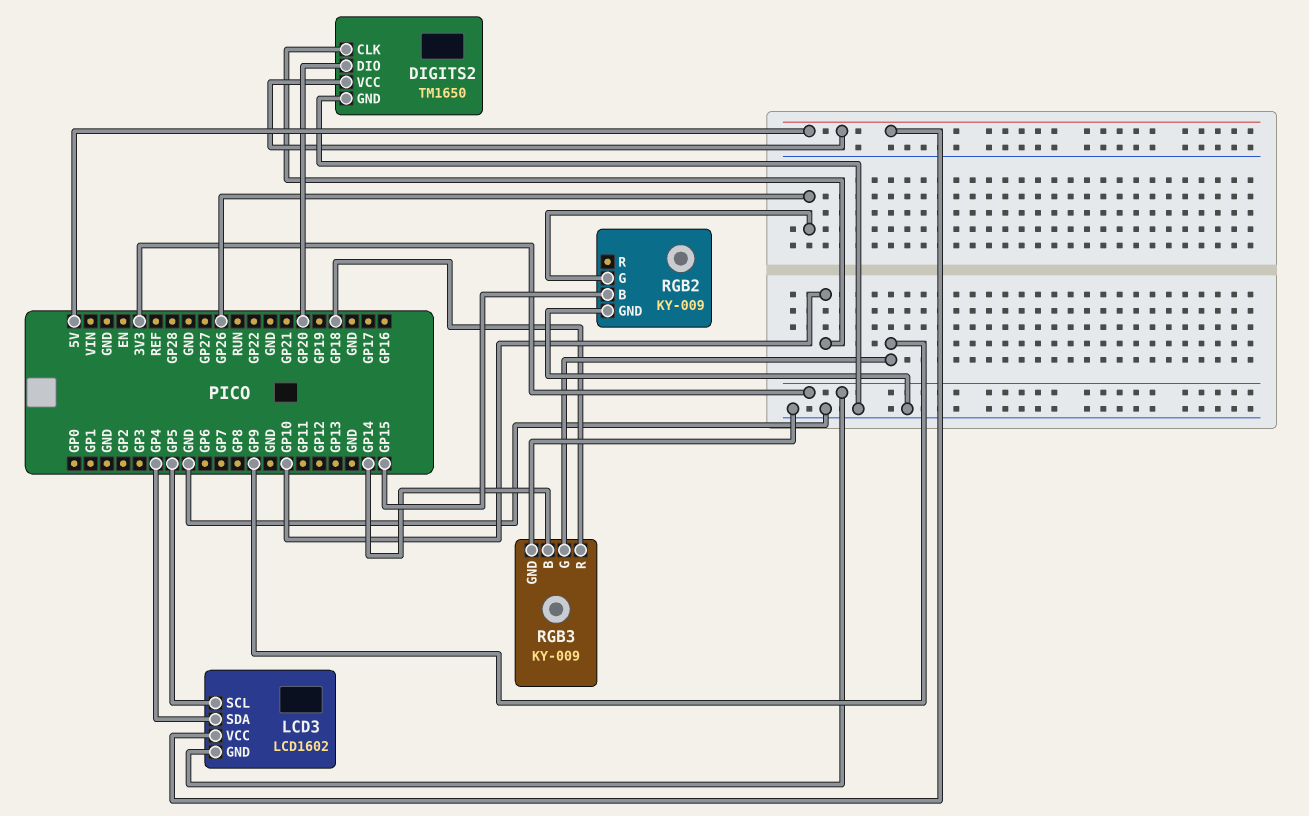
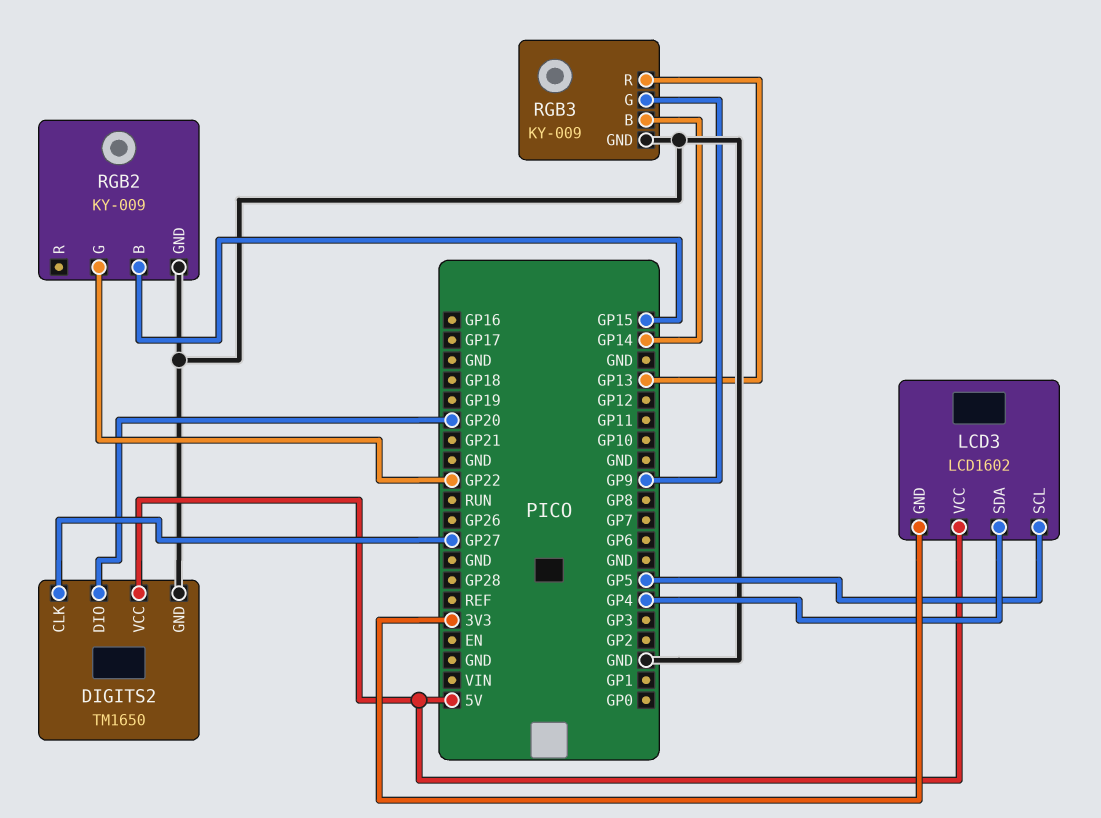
DIGITS2 pin CLK: GP10 -> GP27
RGB2 pin G: GP26 -> GP22
RGB3 pin R: GP18 -> GP13

